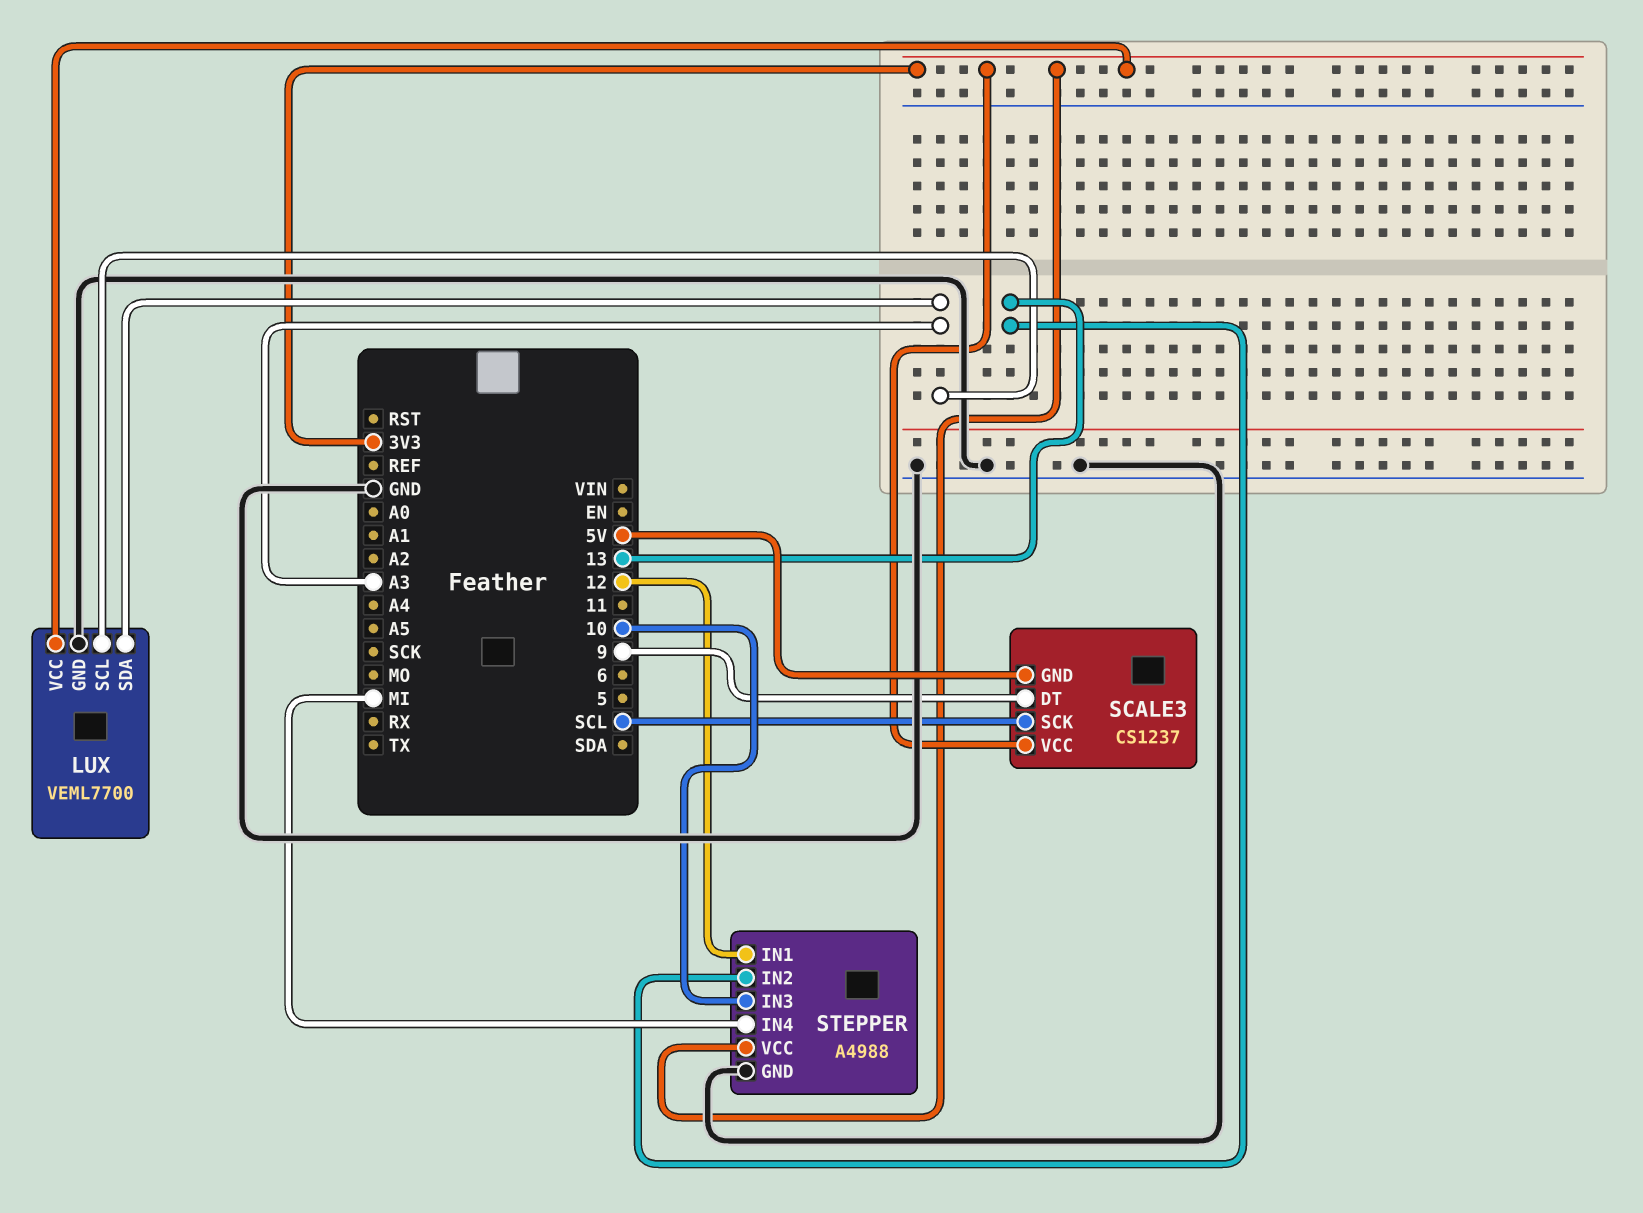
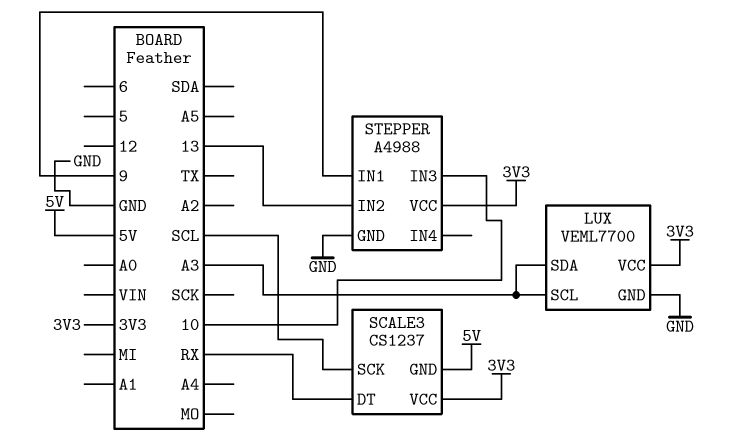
SCALE3 pin DT: 9 -> RX
STEPPER pin IN1: 12 -> 9
STEPPER pin IN4: MI -> none

